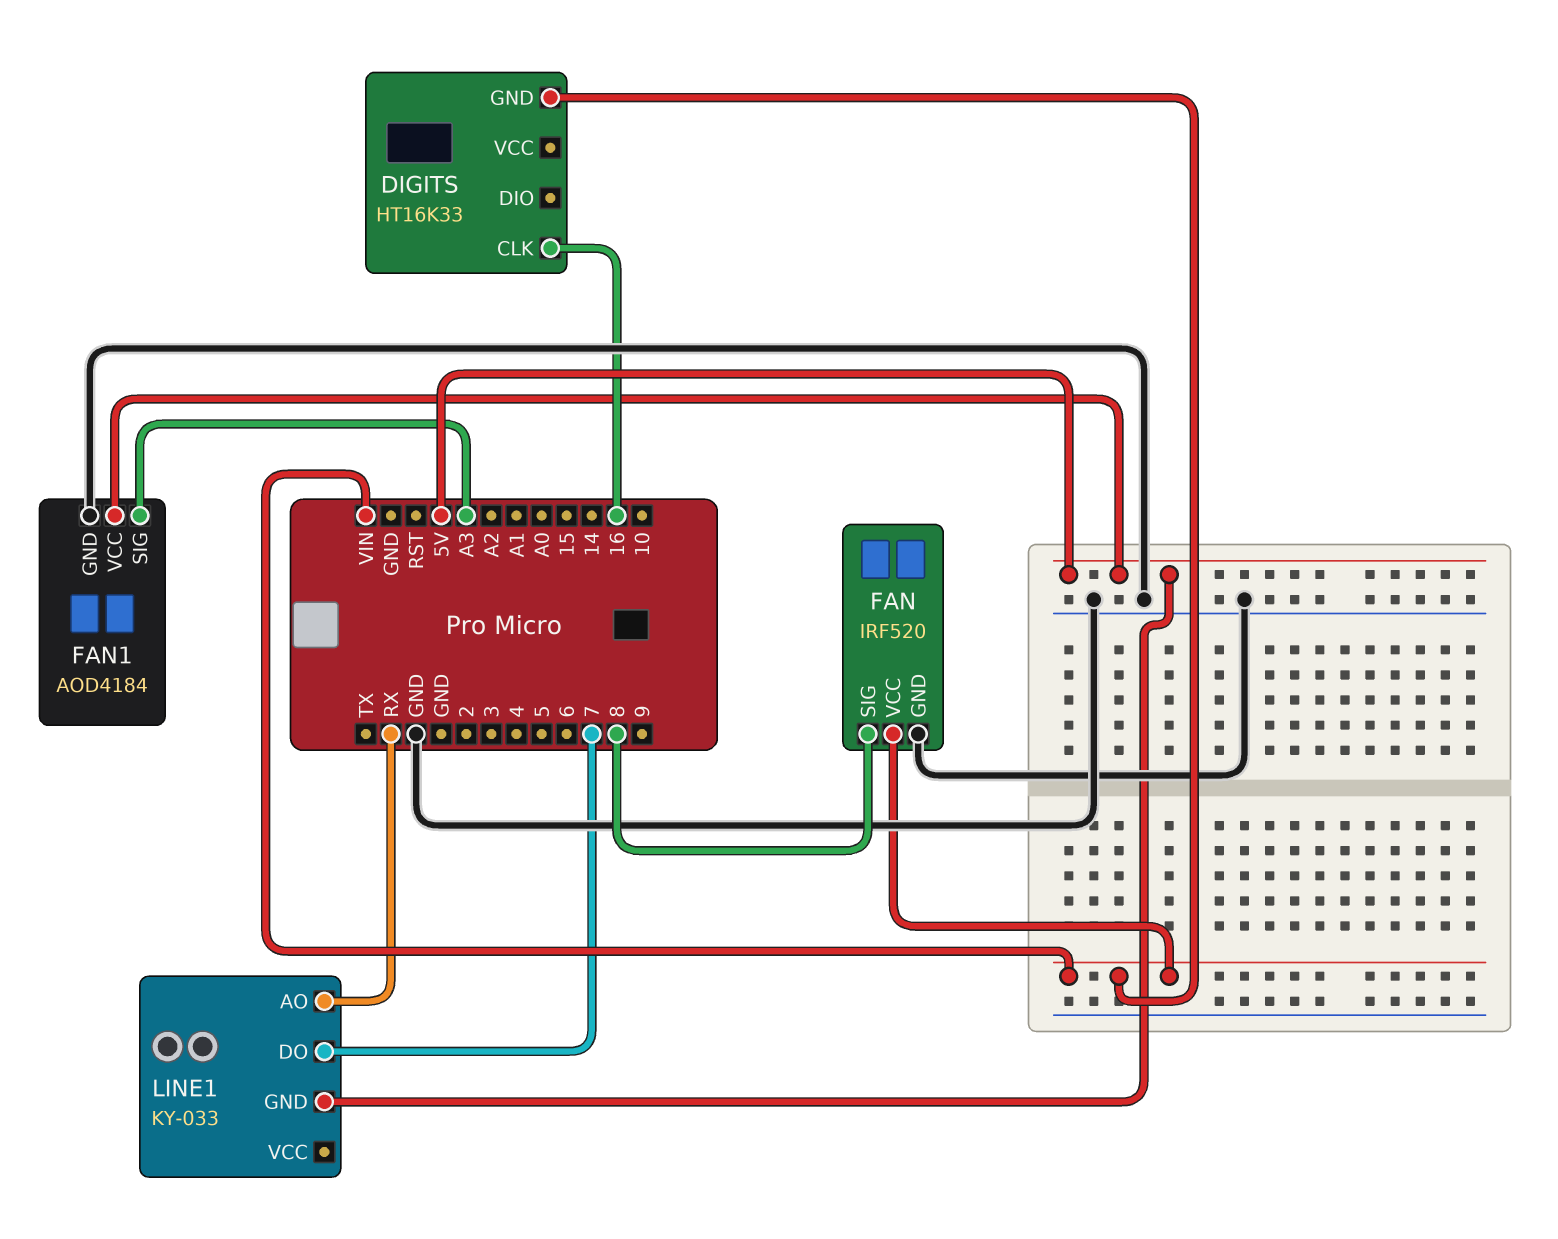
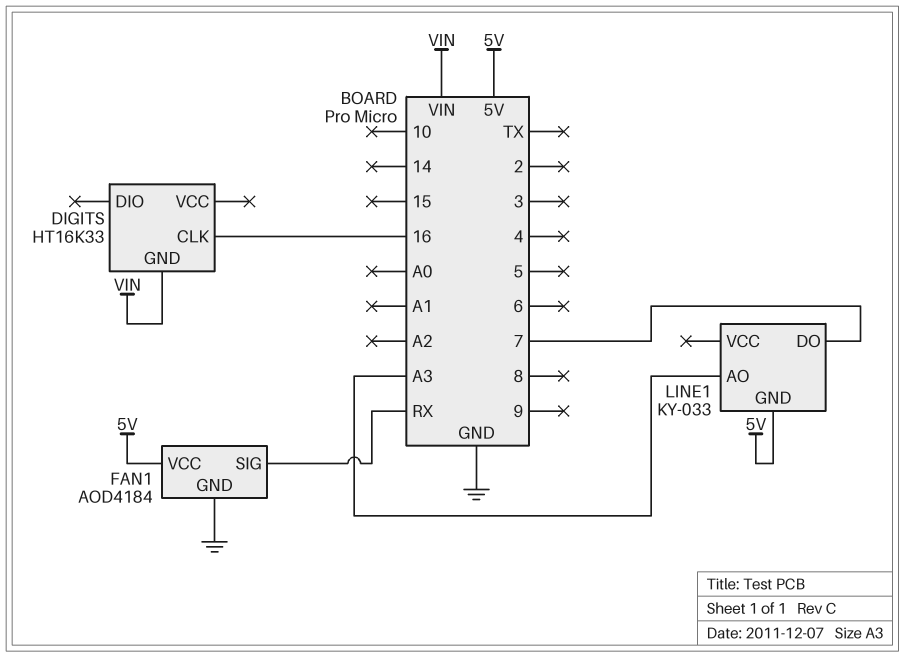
FAN: IRF520 -> none
FAN pin GND: GND -> none
FAN pin SIG: 8 -> none
FAN pin VCC: VIN -> none
FAN1 pin SIG: A3 -> RX
LINE1 pin AO: RX -> A3

